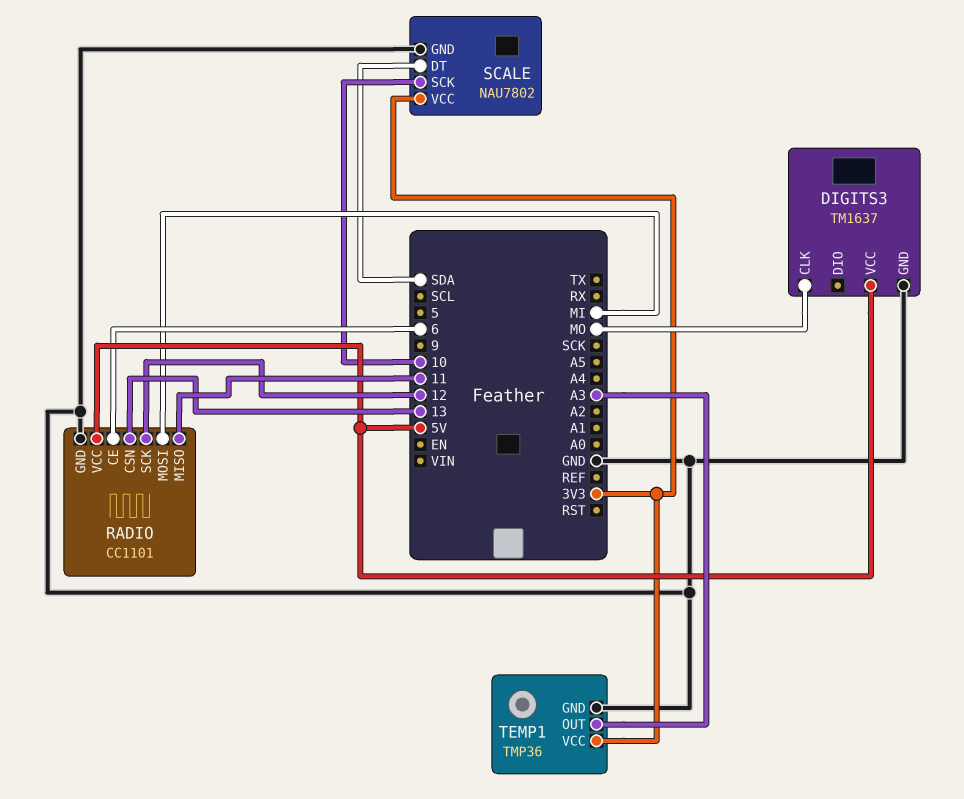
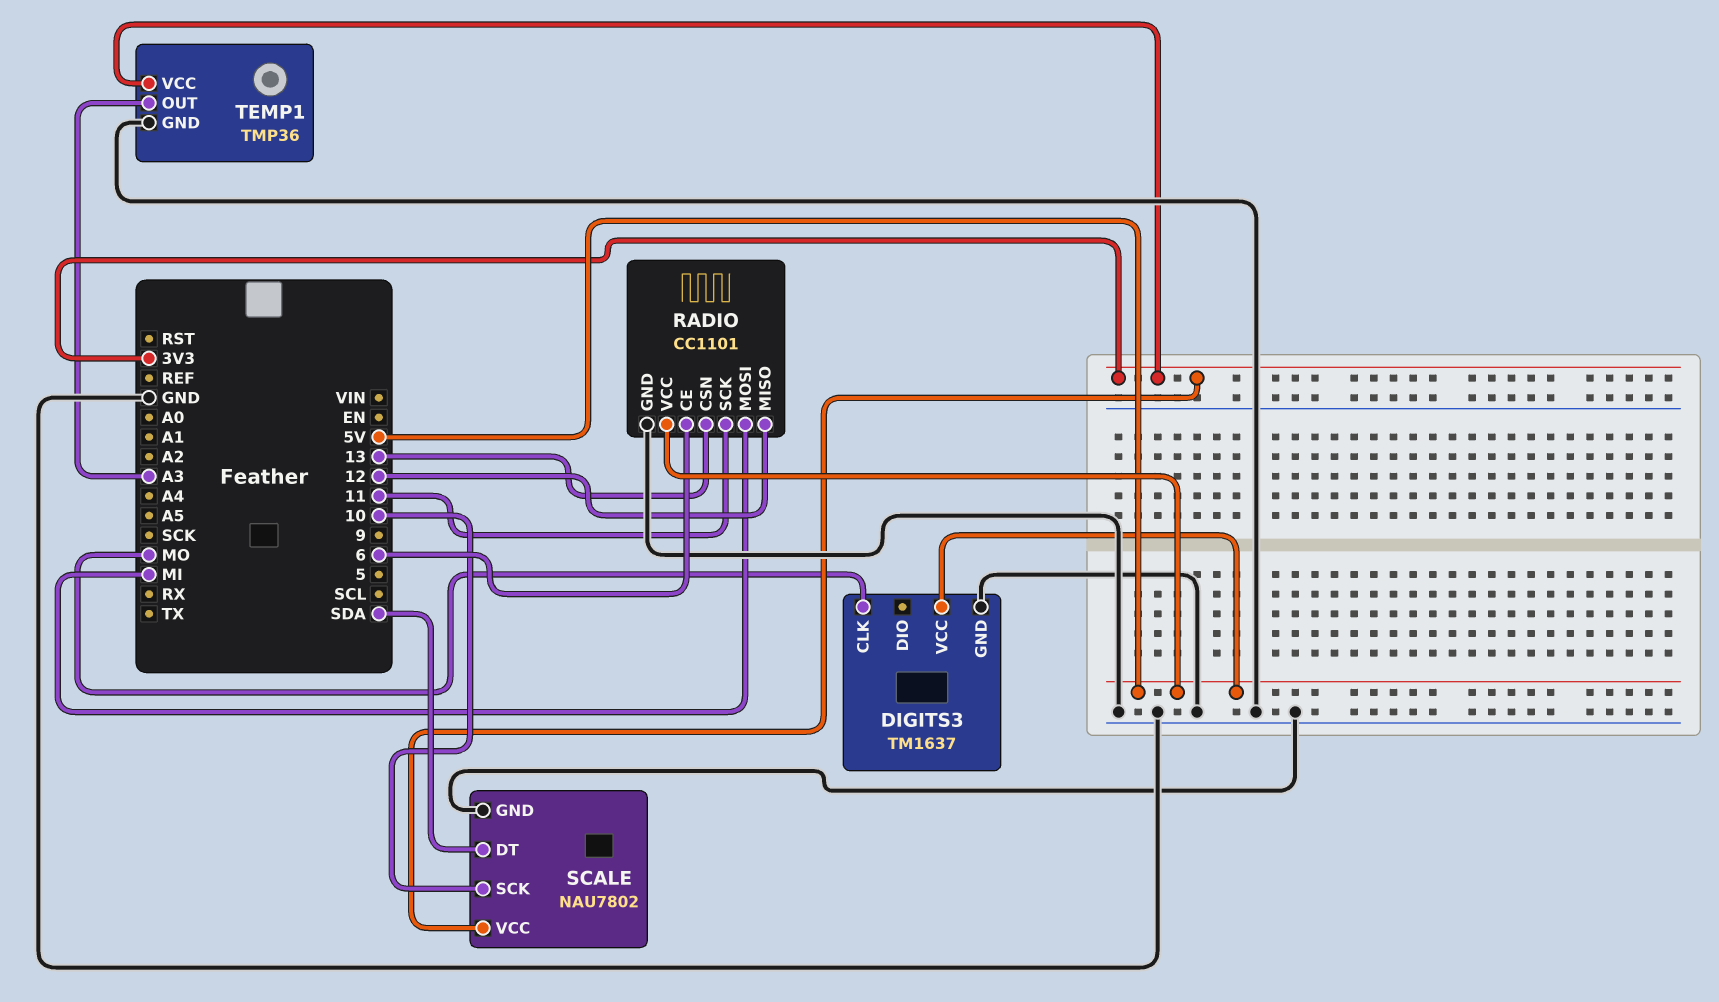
RADIO pin MISO: 11 -> 12
RADIO pin SCK: 12 -> 11

